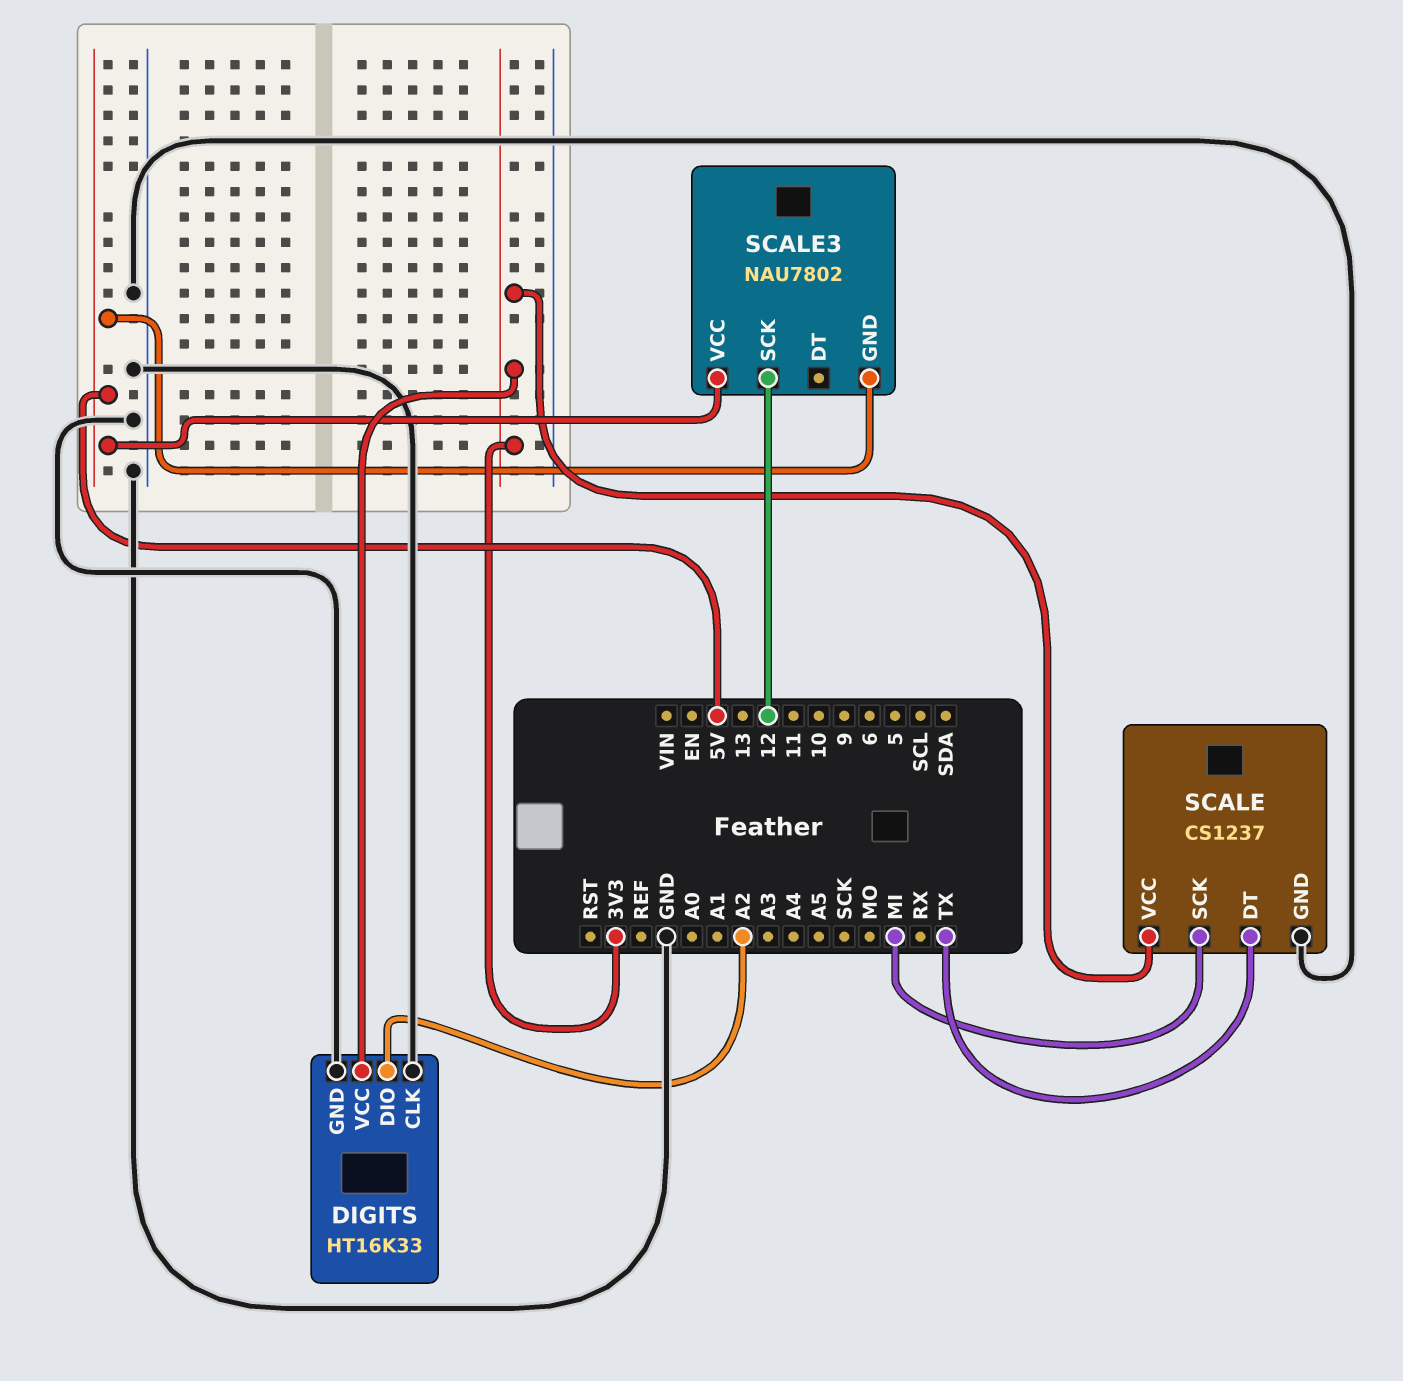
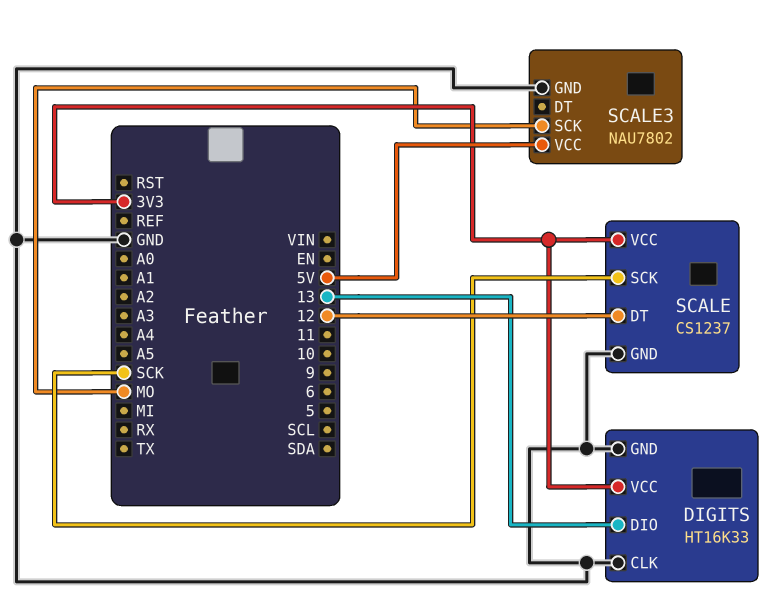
DIGITS pin DIO: A2 -> 13
SCALE pin DT: TX -> 12
SCALE pin SCK: MI -> SCK
SCALE3 pin GND: 5V -> GND
SCALE3 pin SCK: 12 -> MO

